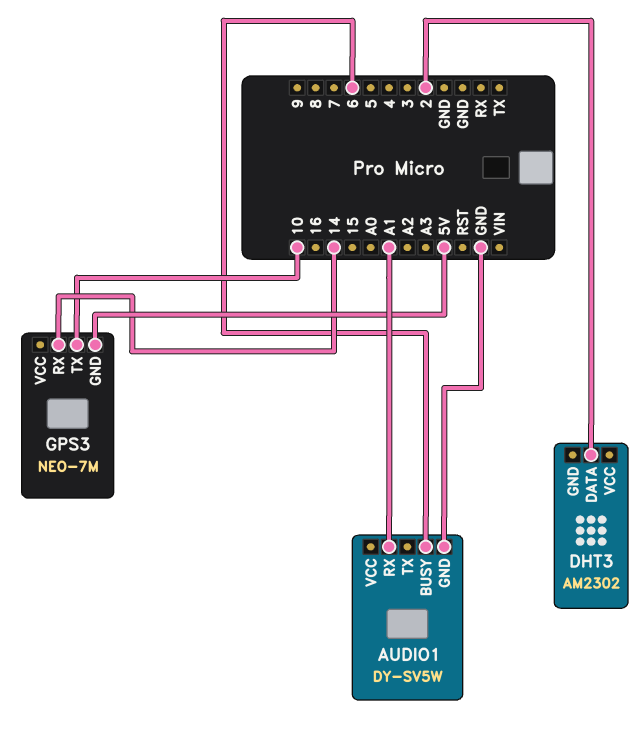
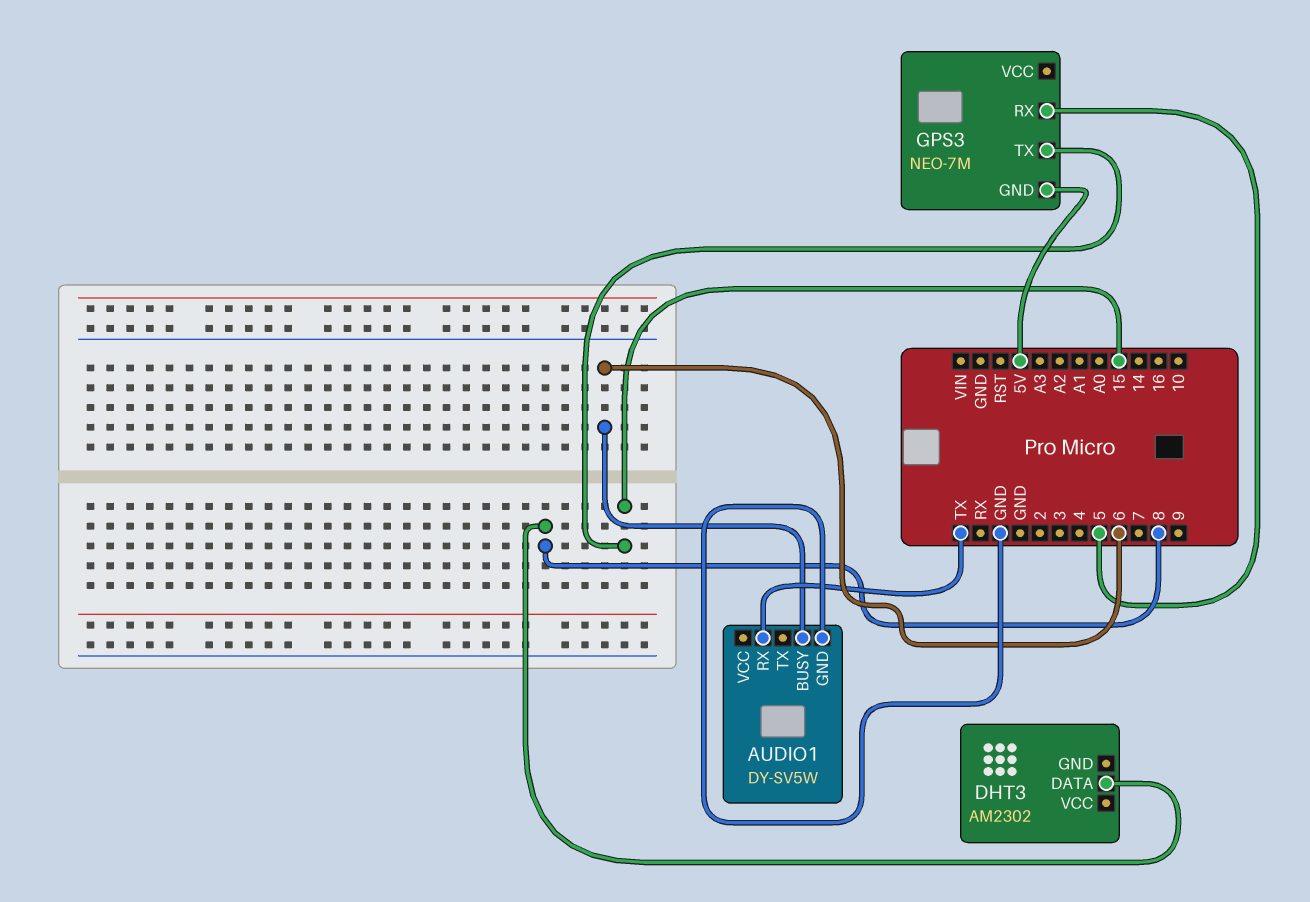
AUDIO1 pin RX: A1 -> TX
DHT3 pin DATA: 2 -> 8
GPS3 pin RX: 14 -> 5
GPS3 pin TX: 10 -> 15

